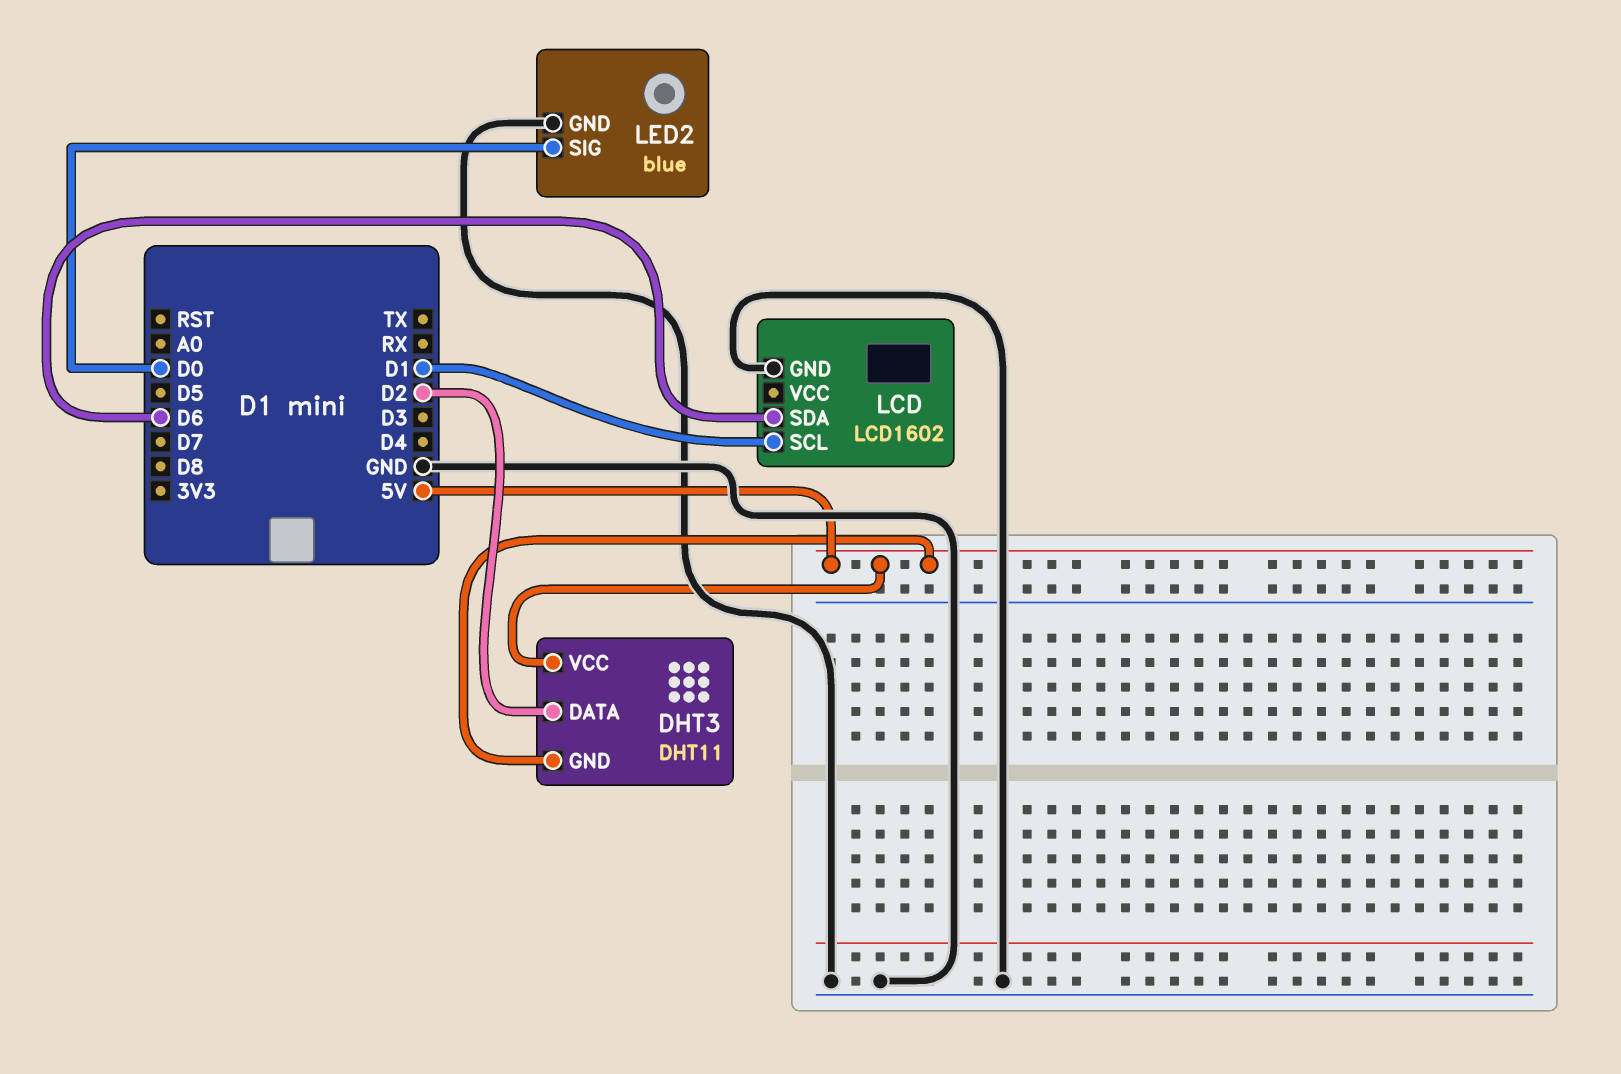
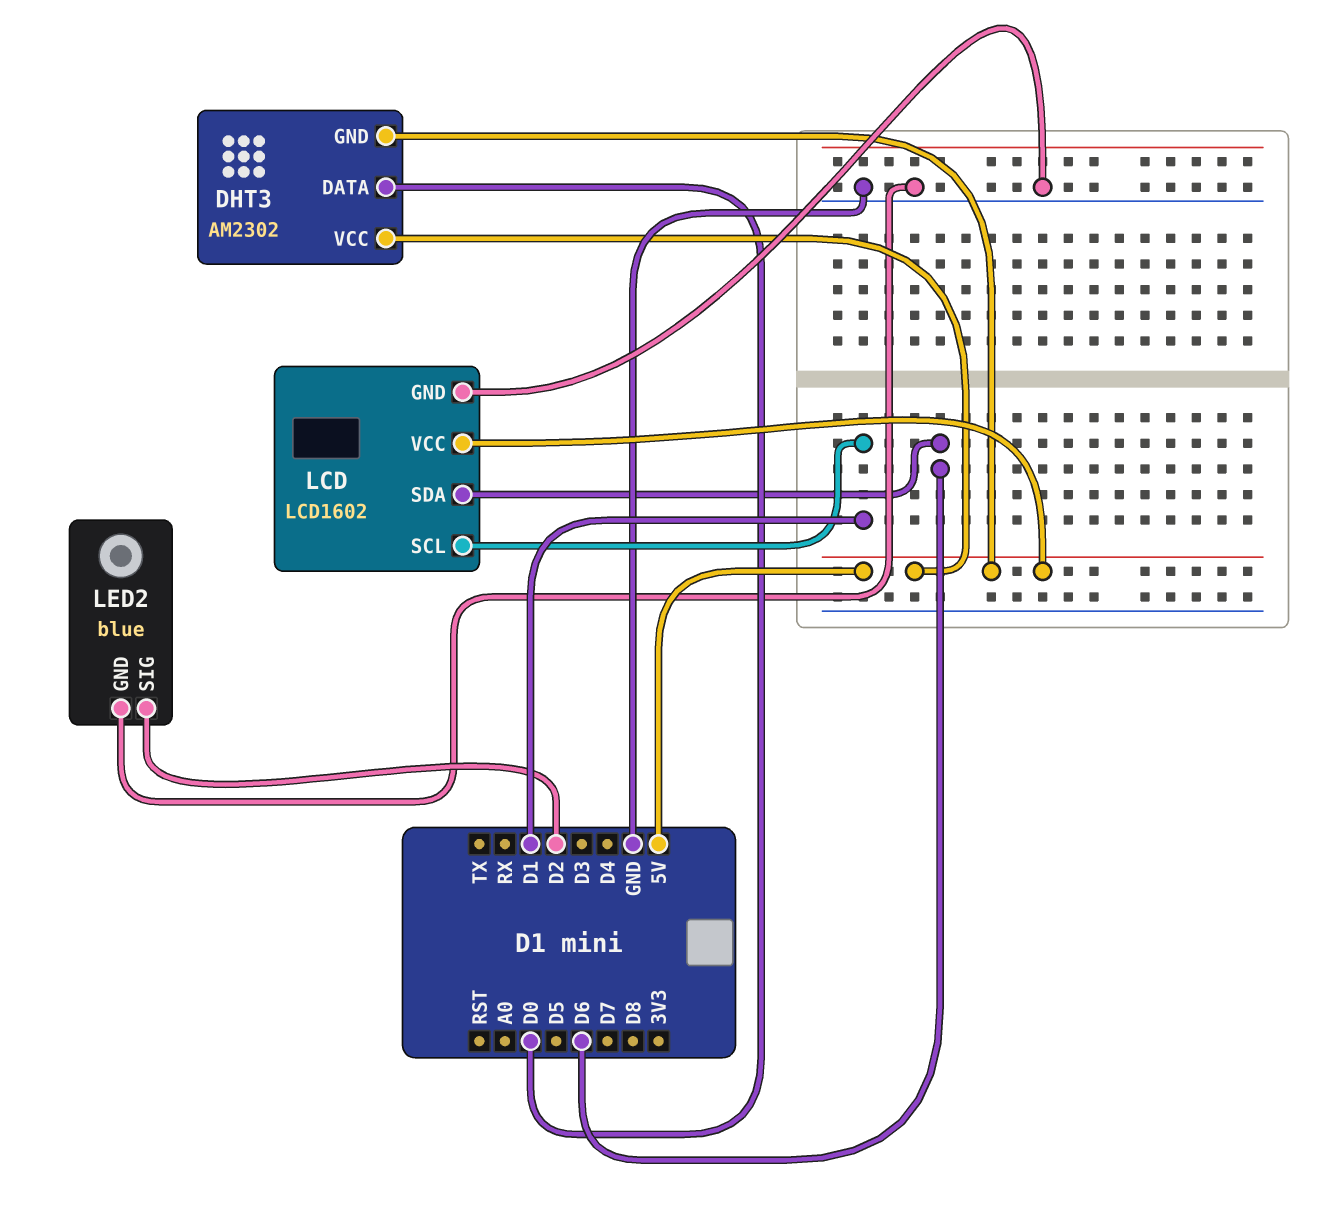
DHT3: DHT11 -> AM2302
DHT3 pin DATA: D2 -> D0
LCD pin VCC: none -> 5V
LED2 pin SIG: D0 -> D2

